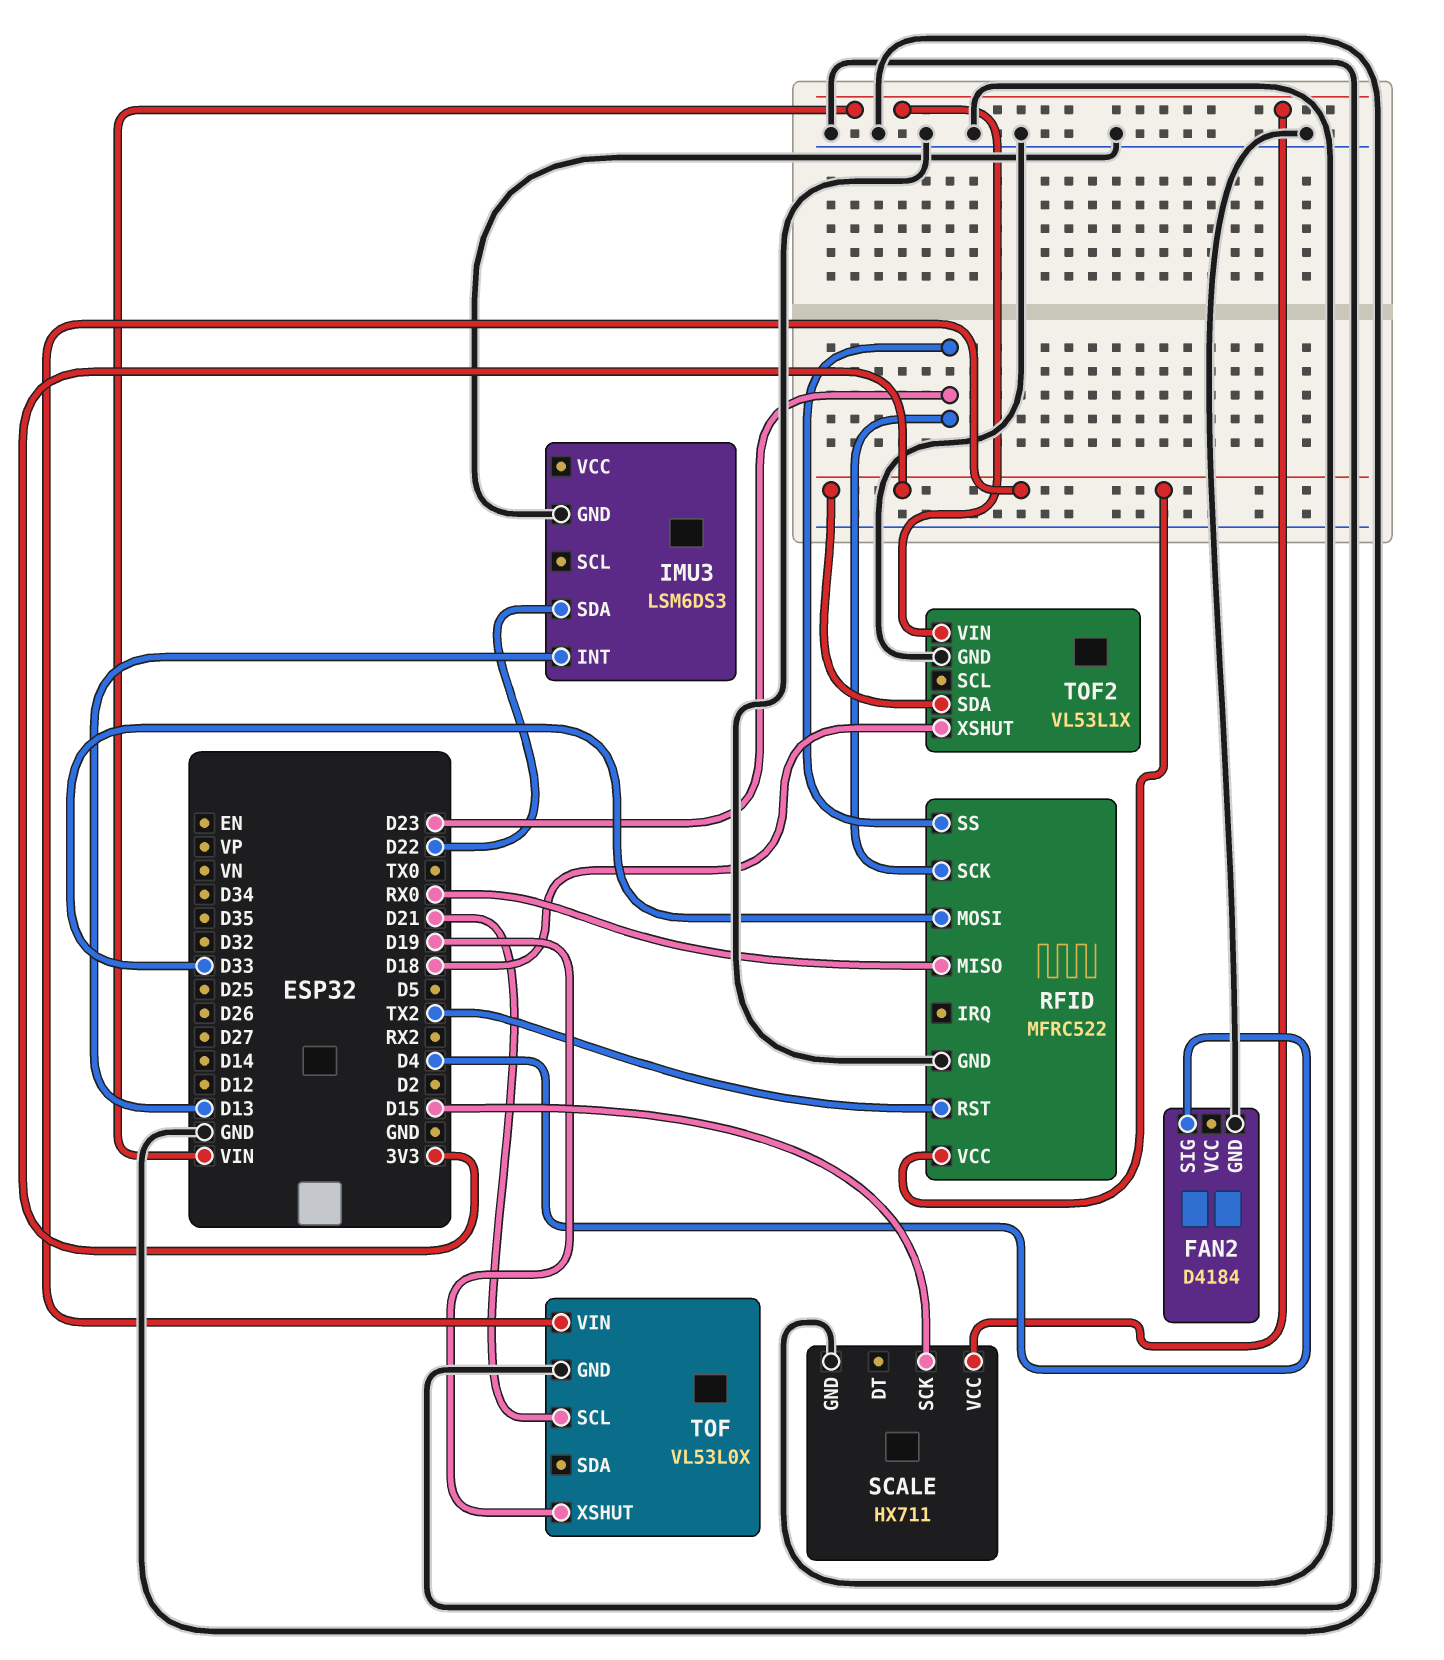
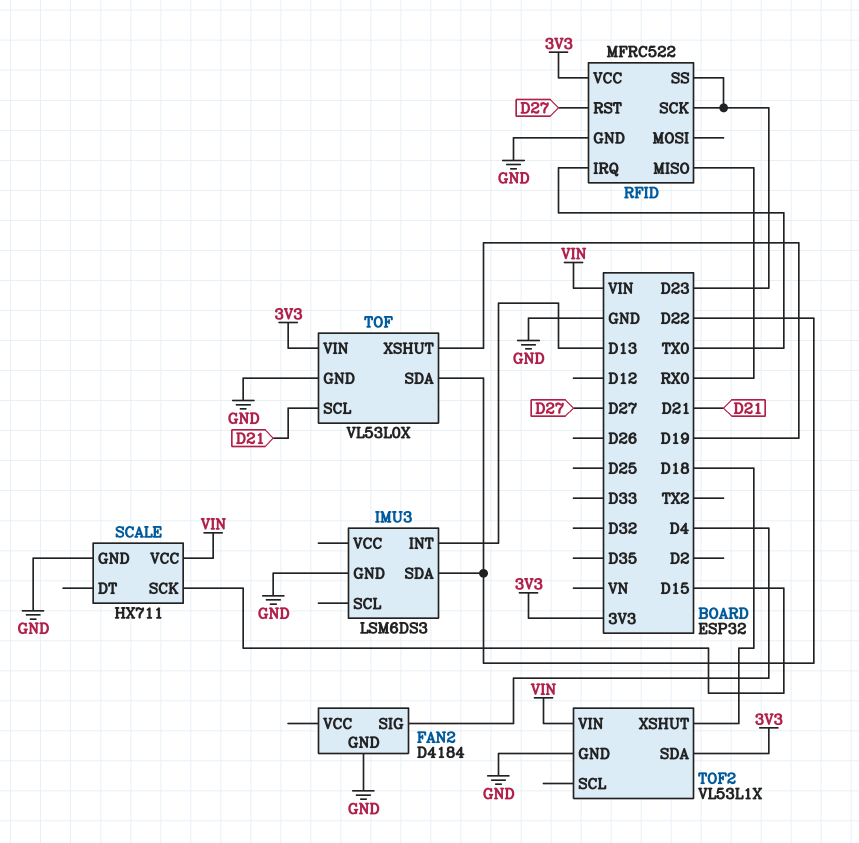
RFID pin IRQ: none -> TX0
RFID pin MOSI: D33 -> none
RFID pin RST: TX2 -> D27
TOF pin SDA: none -> D22

